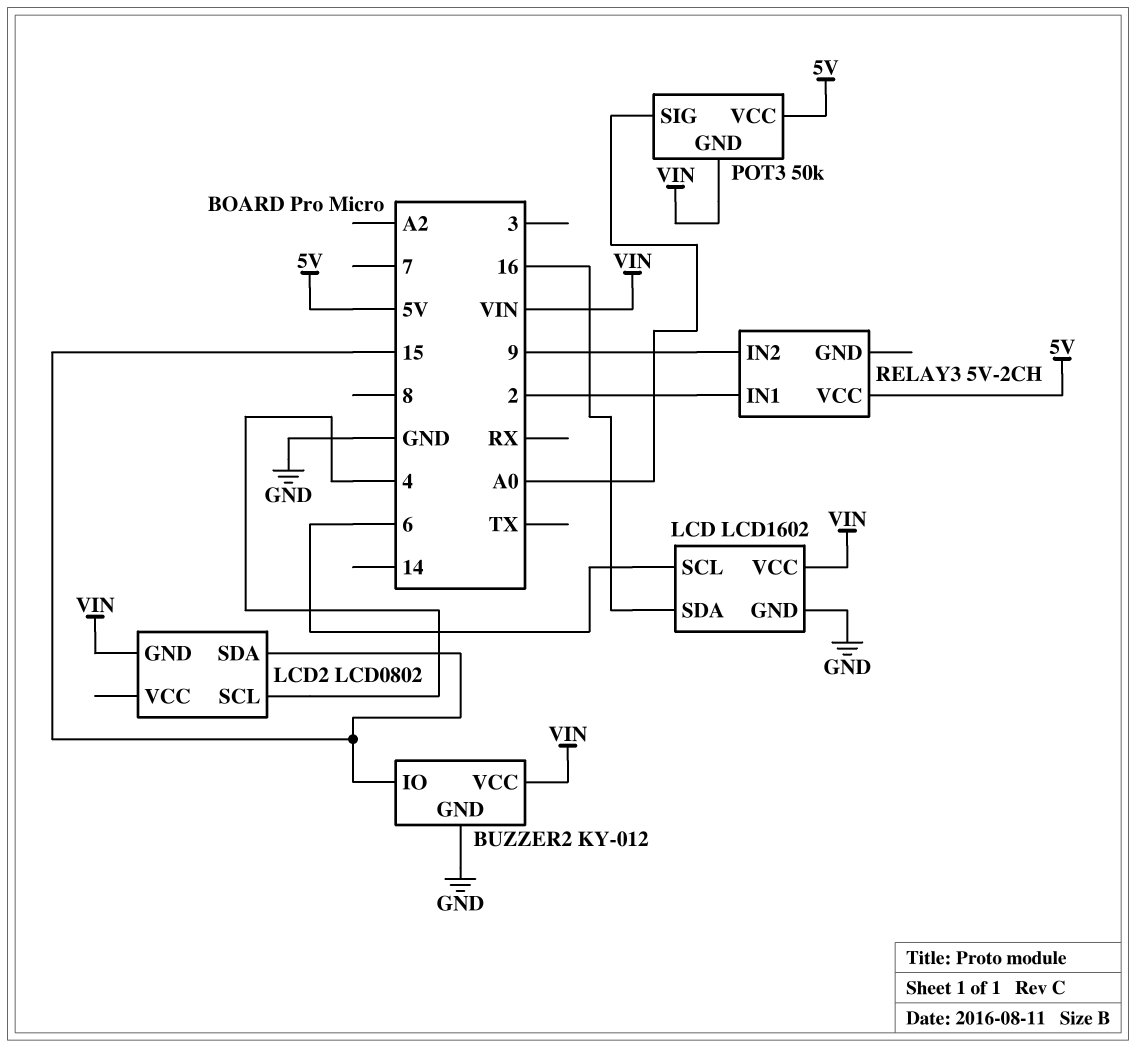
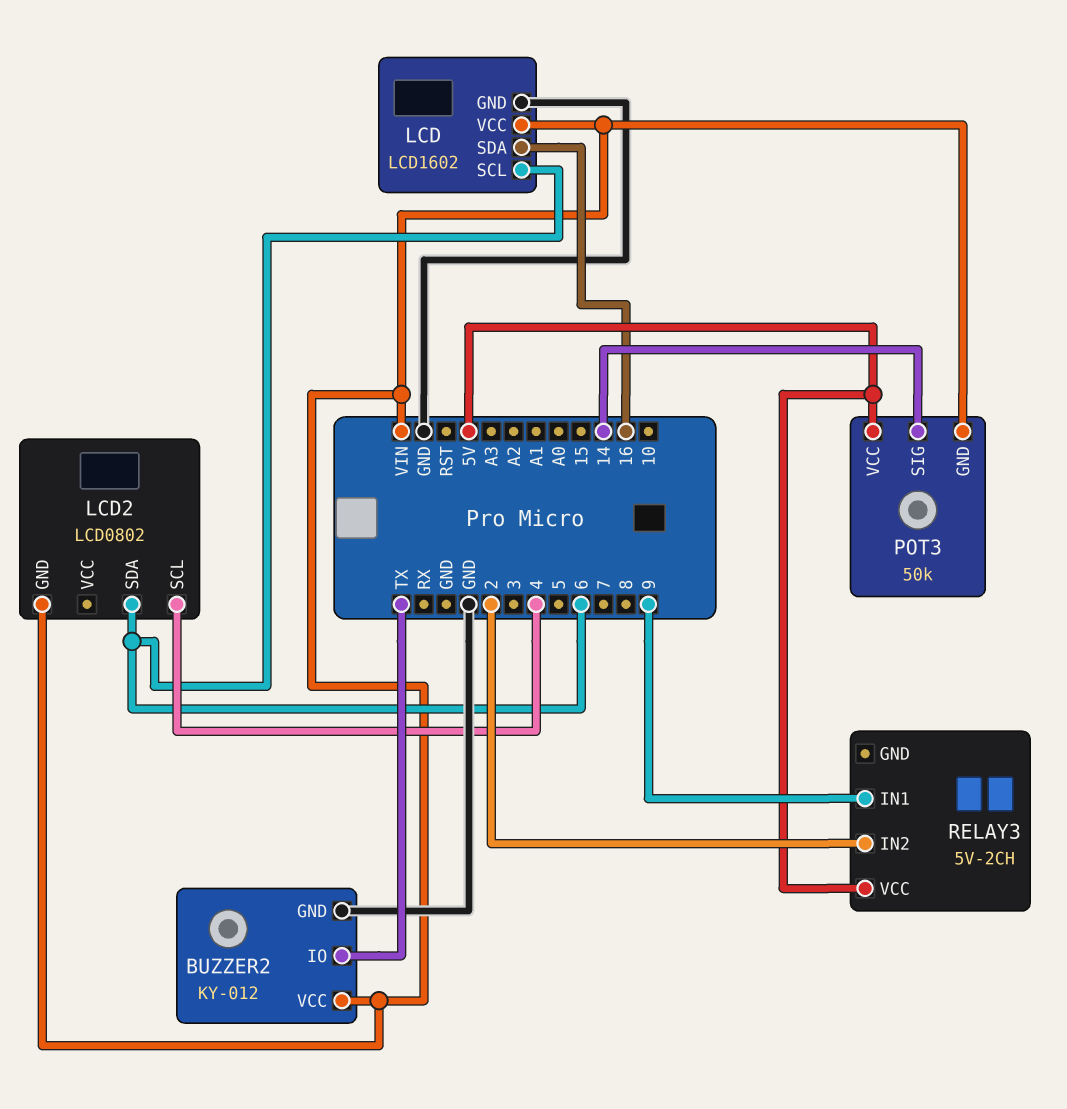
BUZZER2 pin IO: 15 -> TX
LCD2 pin SDA: 15 -> 6
POT3 pin SIG: A0 -> 14
RELAY3 pin IN1: 2 -> 9
RELAY3 pin IN2: 9 -> 2

